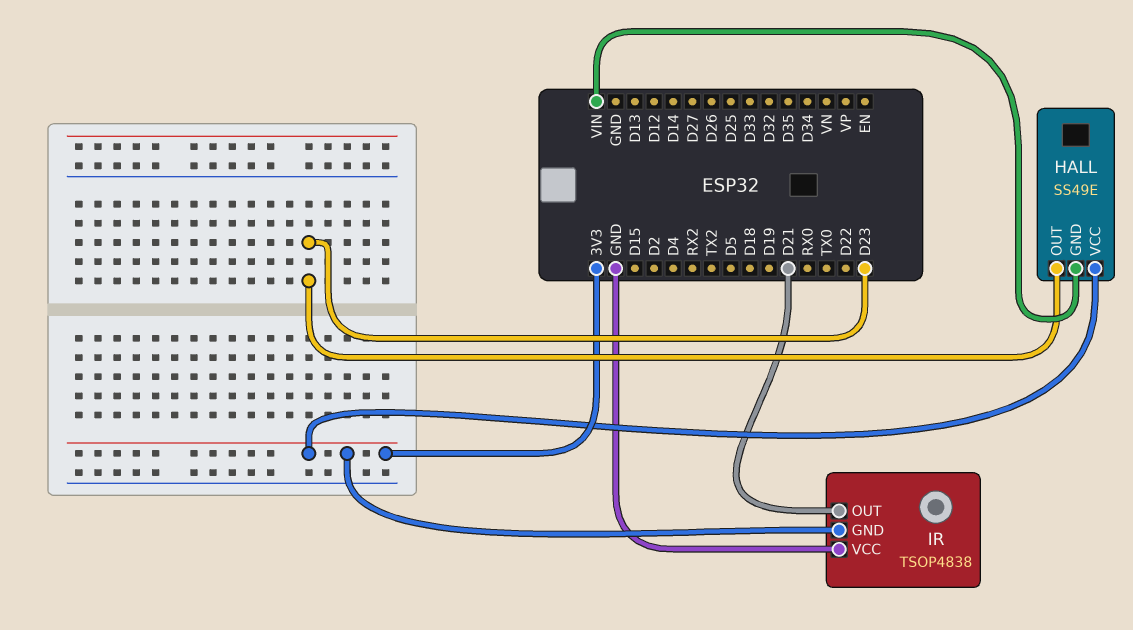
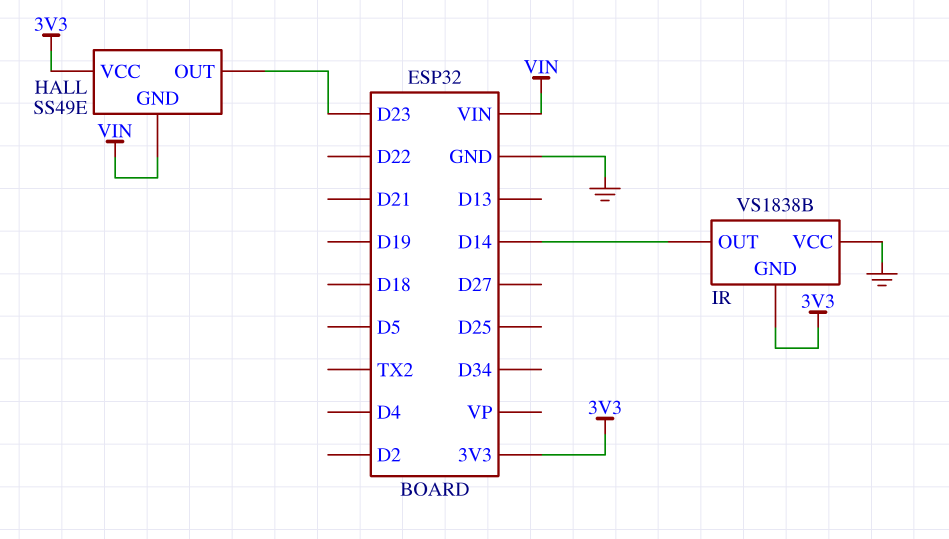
IR: TSOP4838 -> VS1838B
IR pin OUT: D21 -> D14

